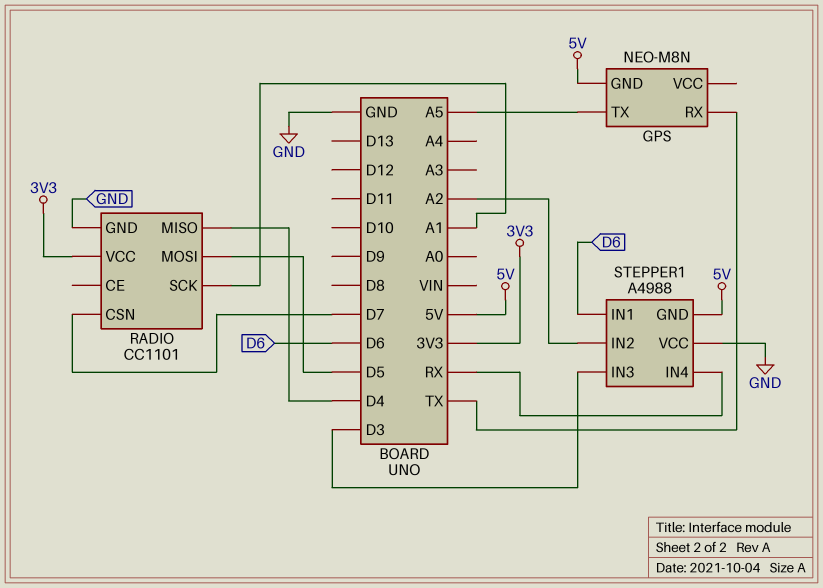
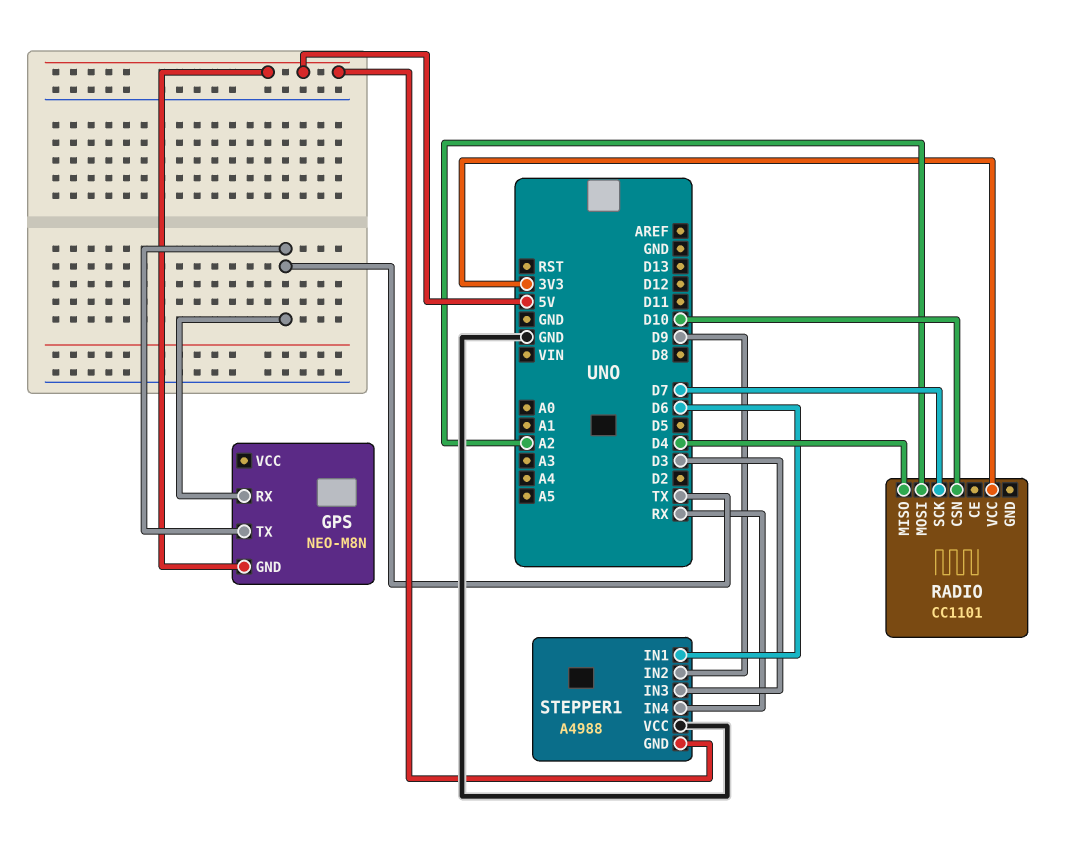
GPS pin TX: A5 -> TX
RADIO pin CSN: D7 -> D10
RADIO pin GND: GND -> none
RADIO pin MOSI: D5 -> A2
RADIO pin SCK: A1 -> D7
STEPPER1 pin IN2: A2 -> D9

